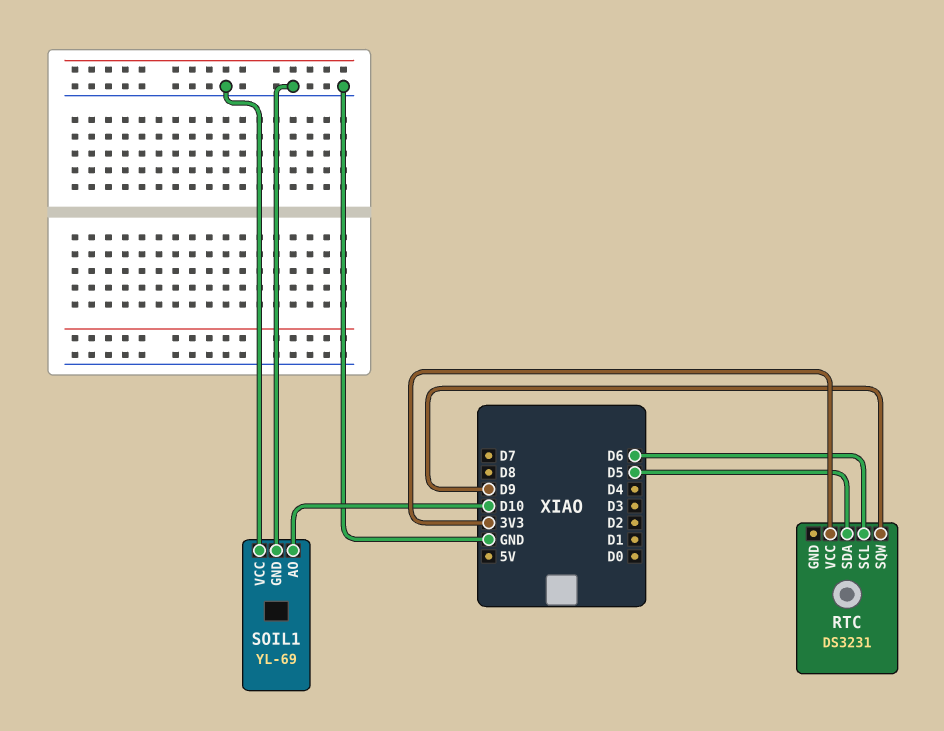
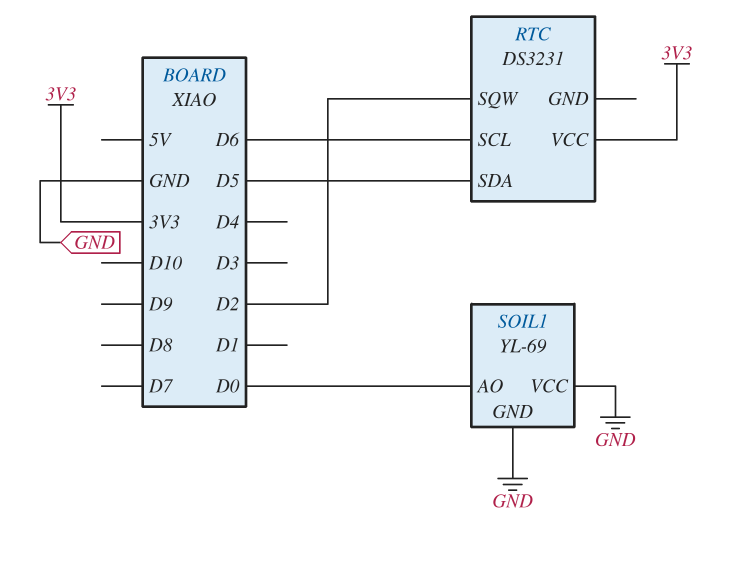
RTC pin SQW: D9 -> D2
SOIL1 pin AO: D10 -> D0

